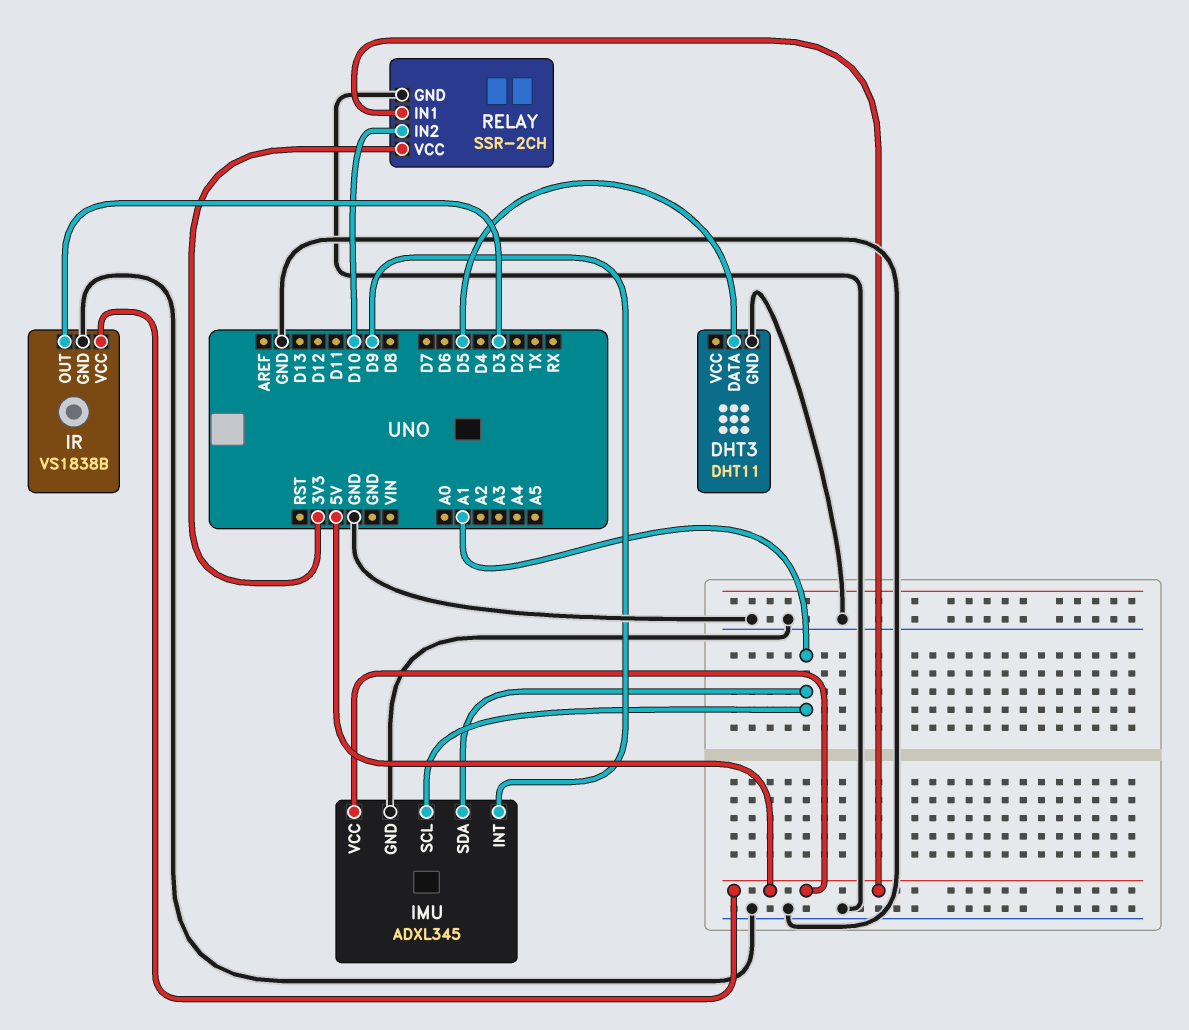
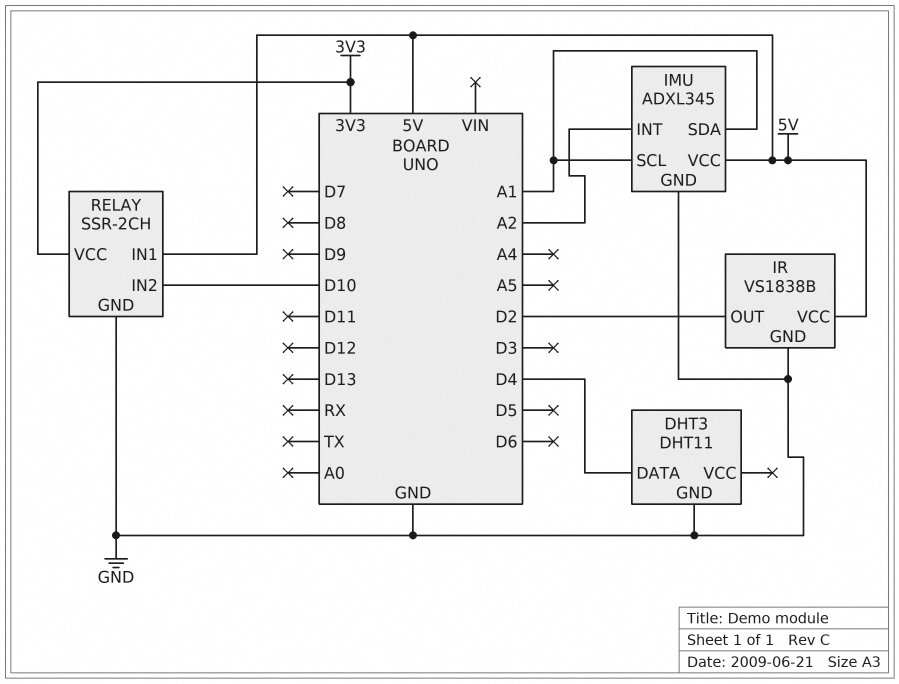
DHT3 pin DATA: D5 -> D4
IMU pin INT: D9 -> A2
IR pin OUT: D3 -> D2

